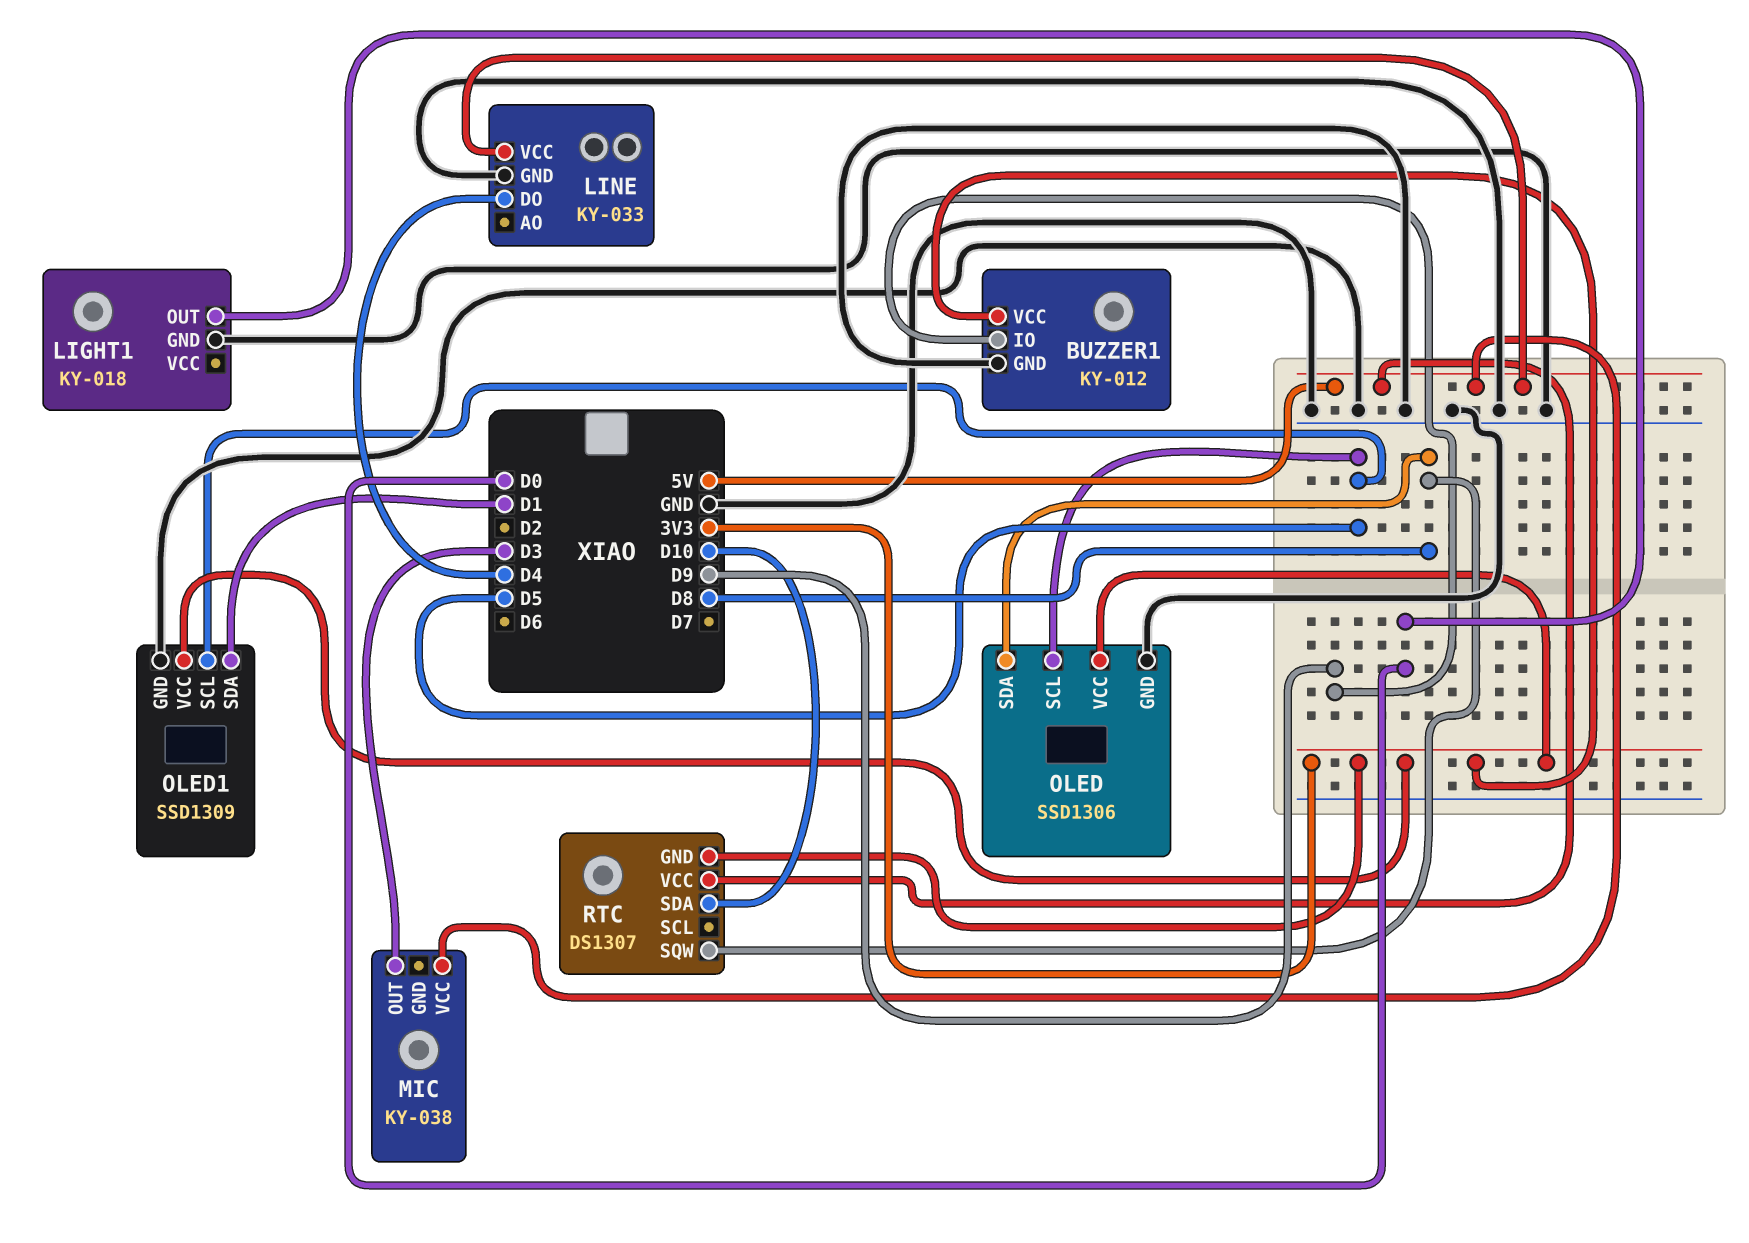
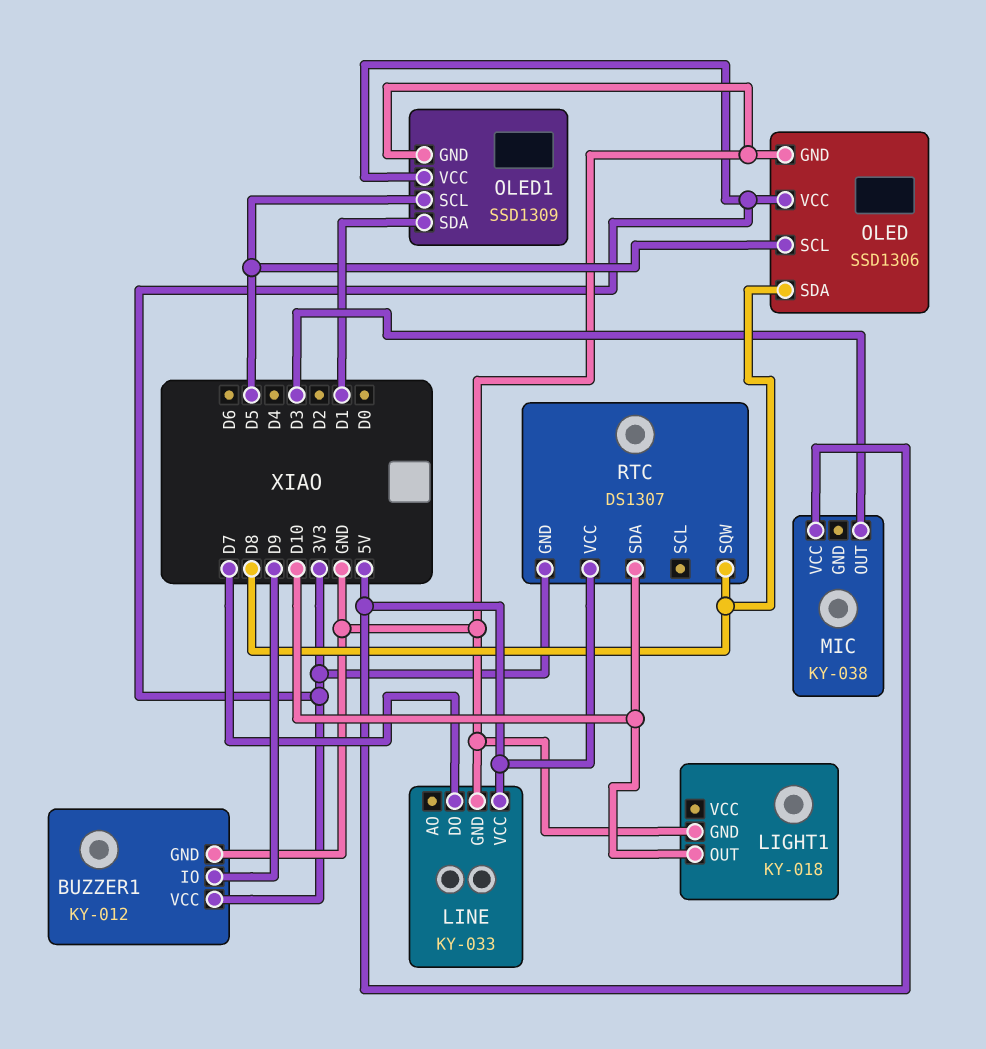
LIGHT1 pin OUT: D0 -> D10
LINE pin DO: D4 -> D7

